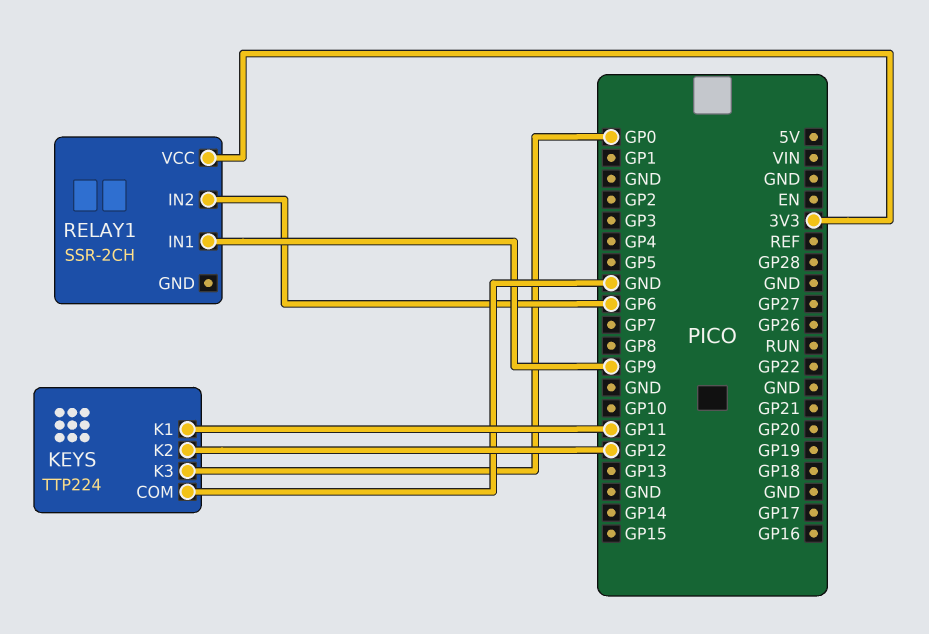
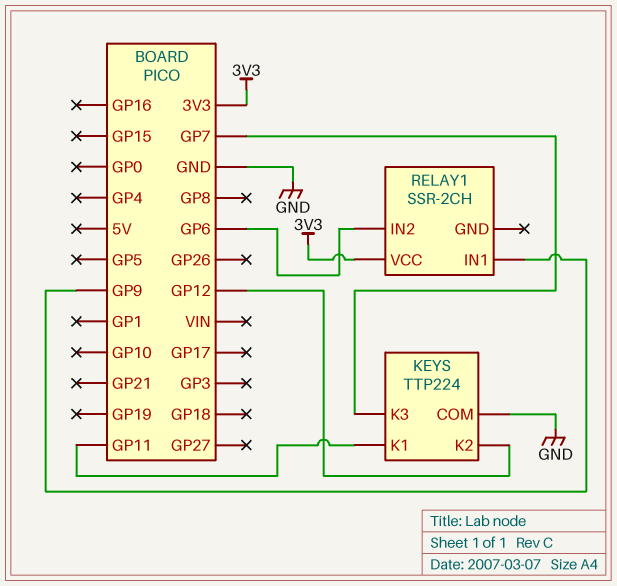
KEYS pin K3: GP0 -> GP7

